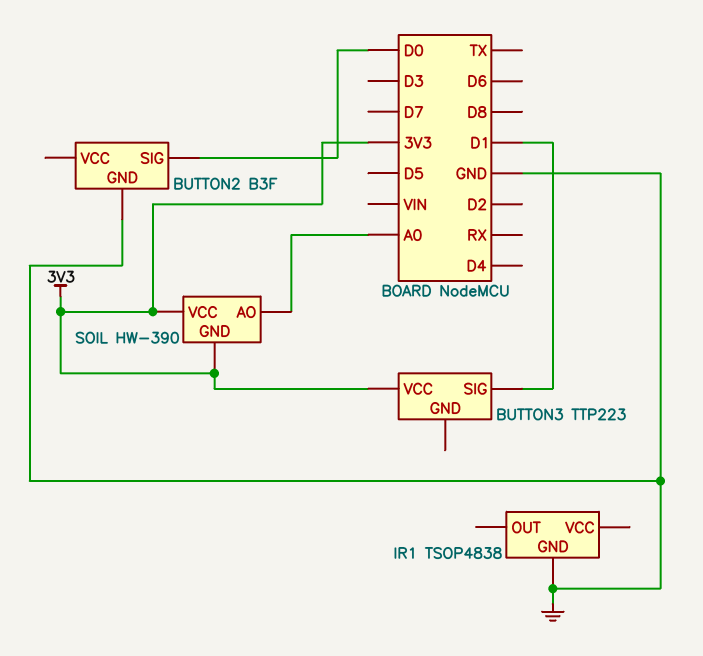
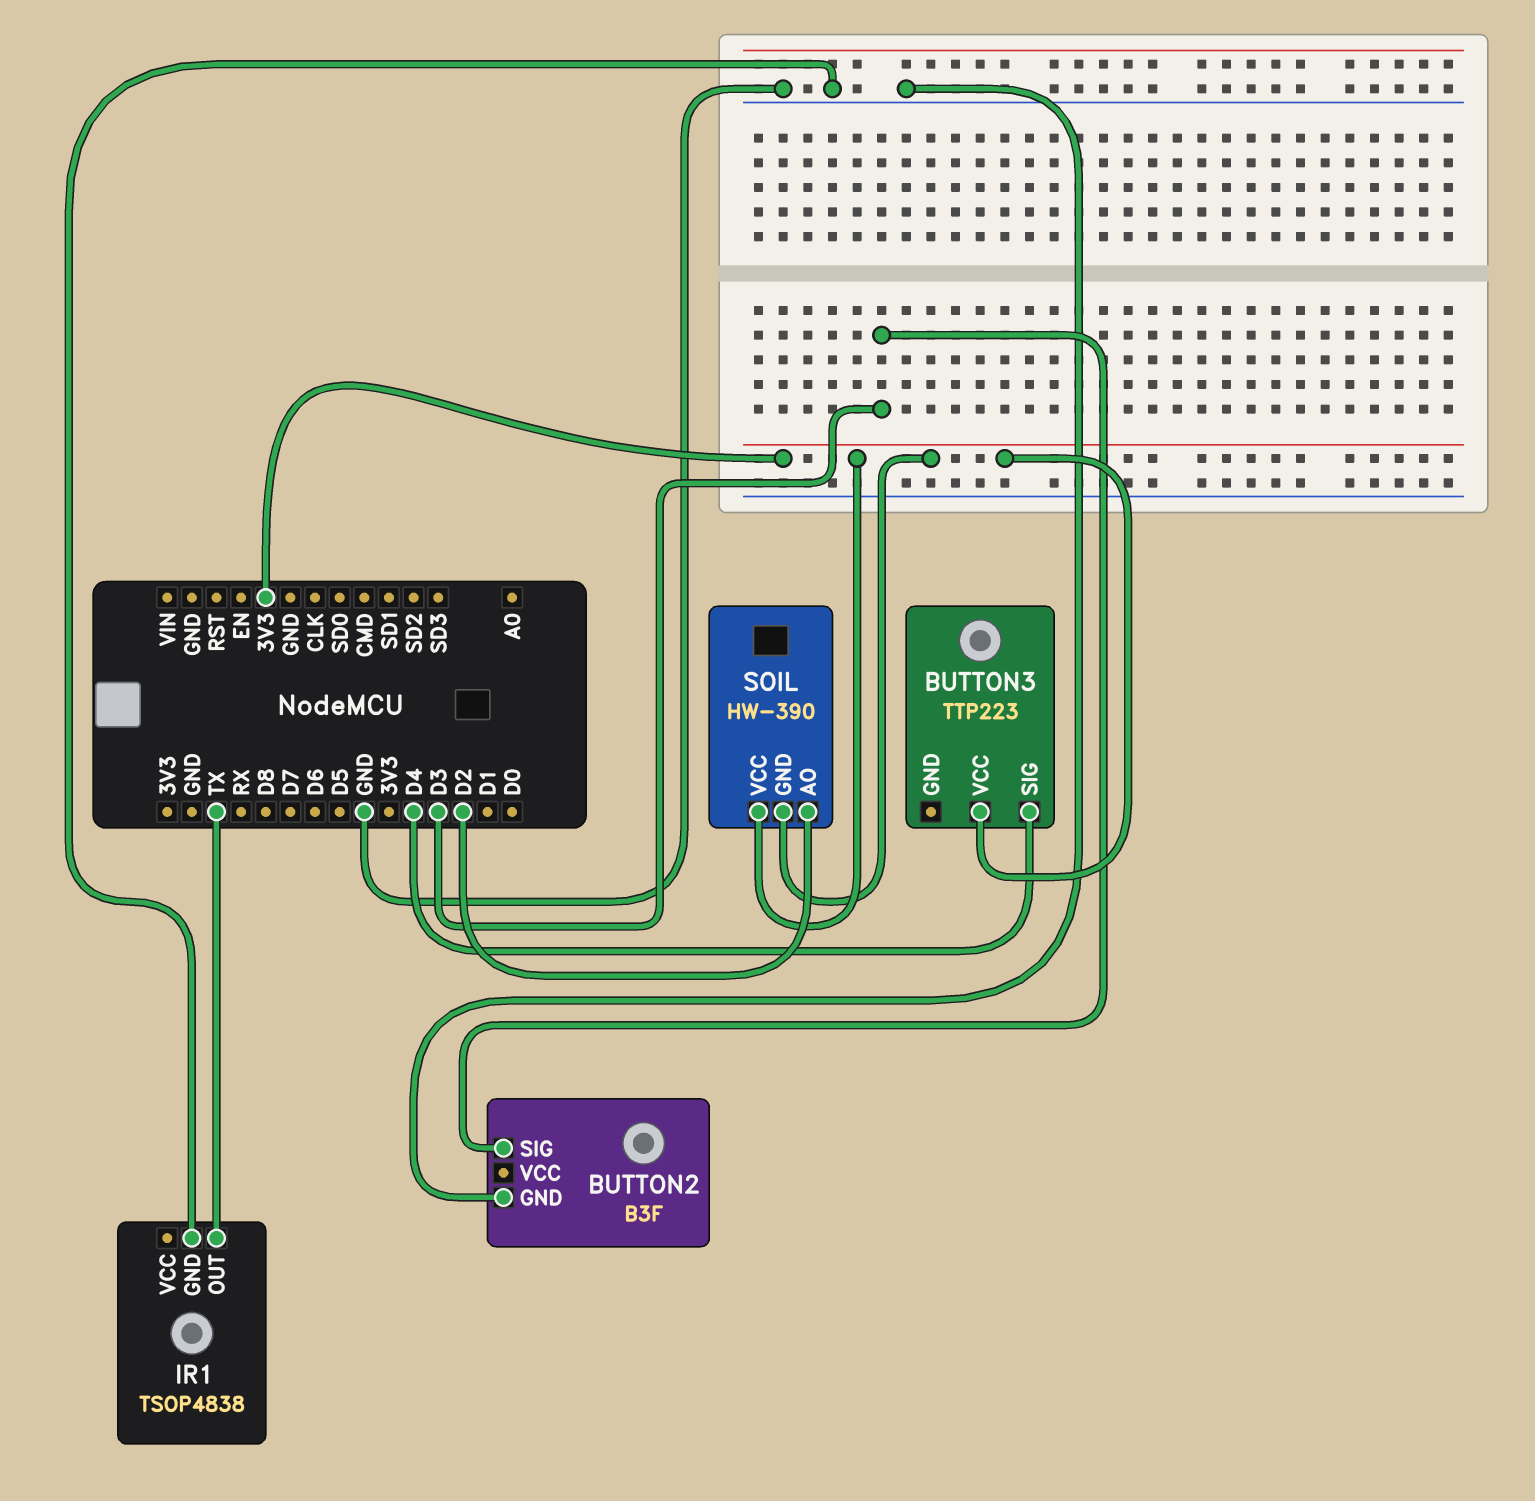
BUTTON2 pin SIG: D0 -> D3
BUTTON3 pin SIG: D1 -> D4
IR1 pin OUT: none -> TX
SOIL pin AO: A0 -> D2

